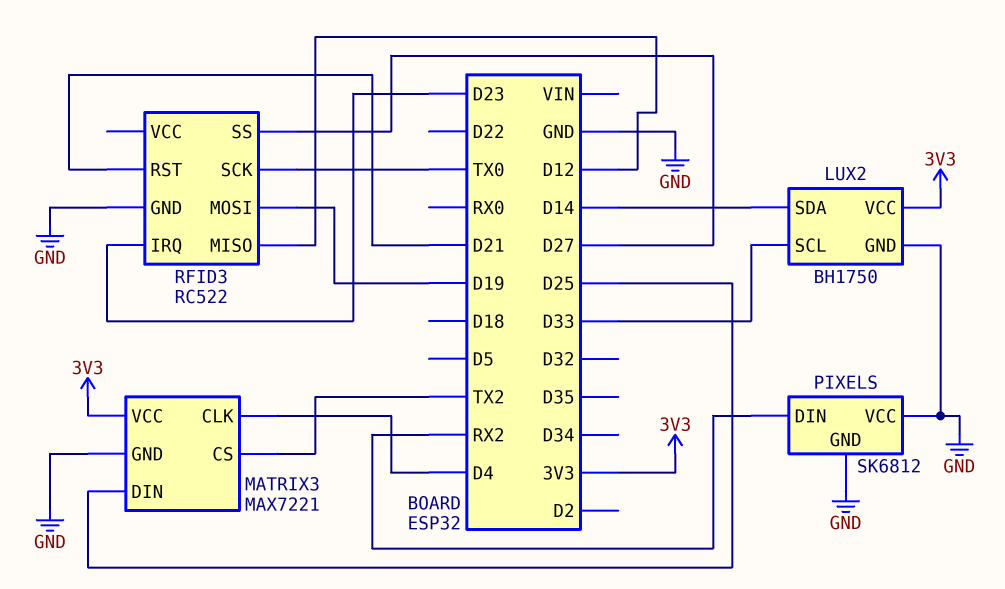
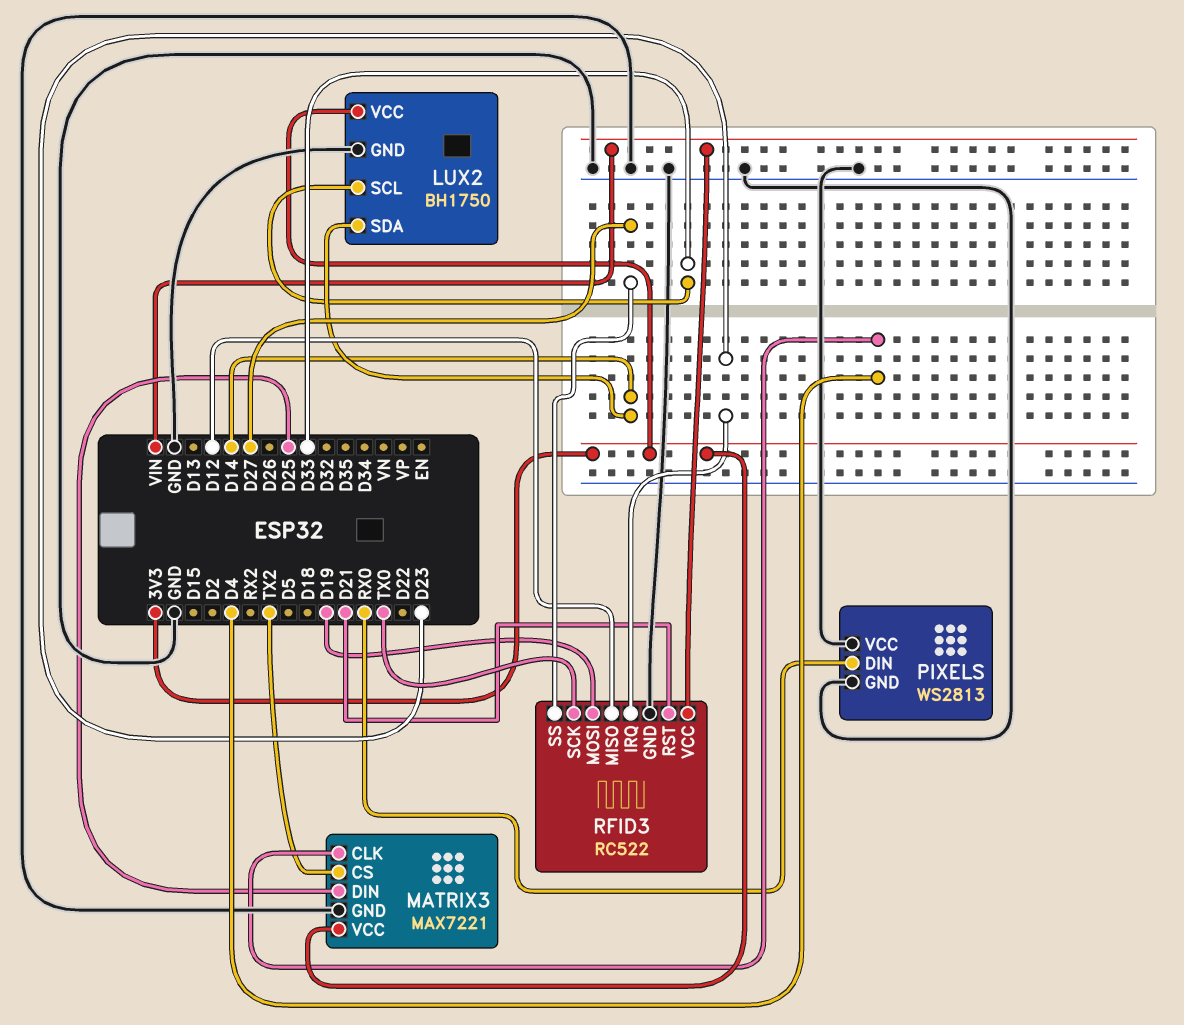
PIXELS: SK6812 -> WS2813
PIXELS pin DIN: RX2 -> RX0
RFID3 pin VCC: none -> VIN

